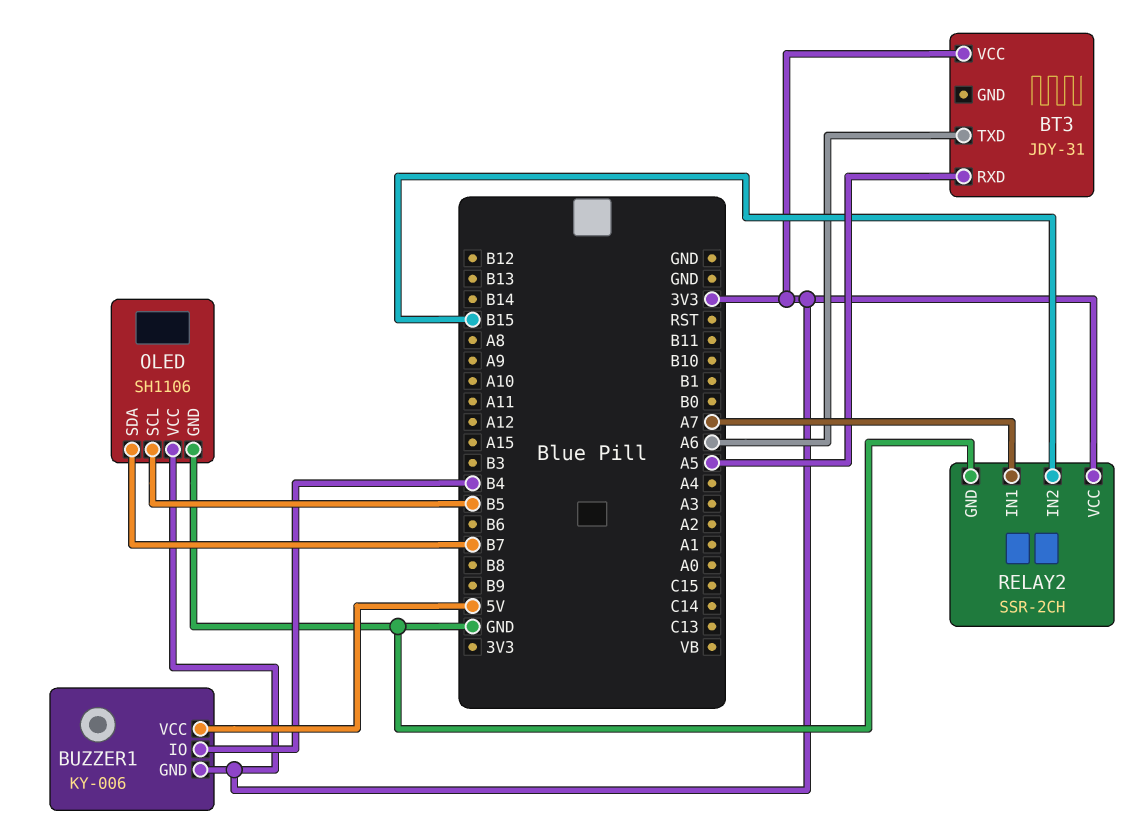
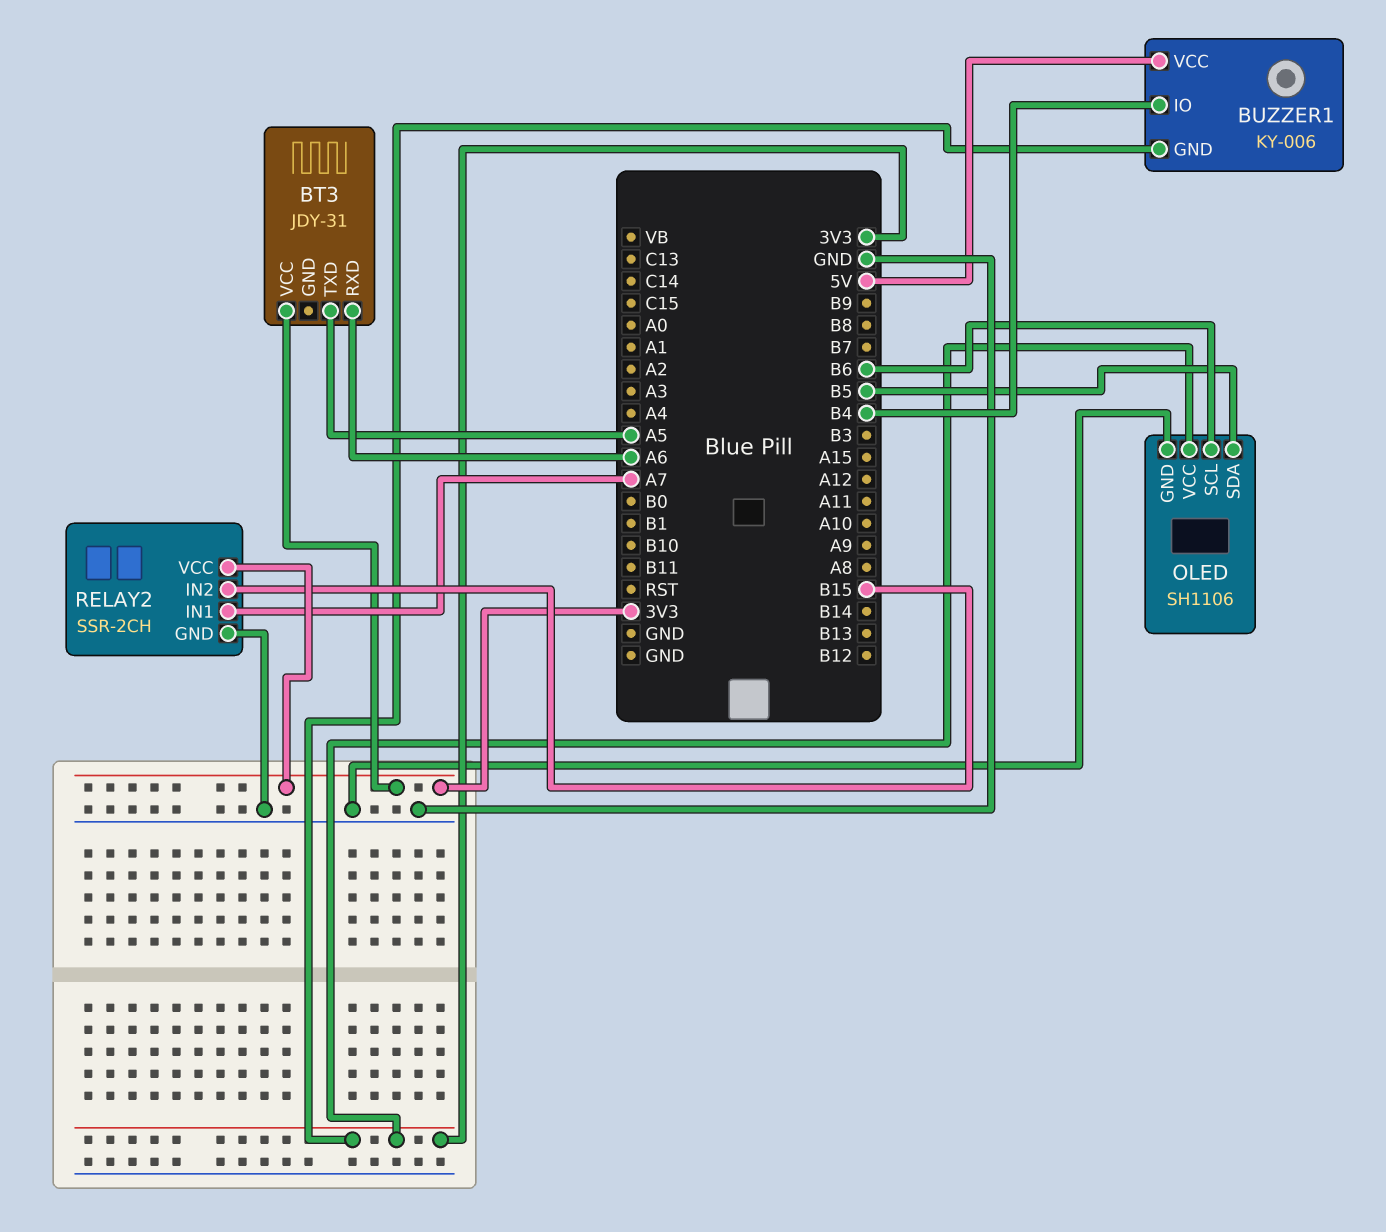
BT3 pin RXD: A5 -> A6
BT3 pin TXD: A6 -> A5
OLED pin SCL: B5 -> B6
OLED pin SDA: B7 -> B5

